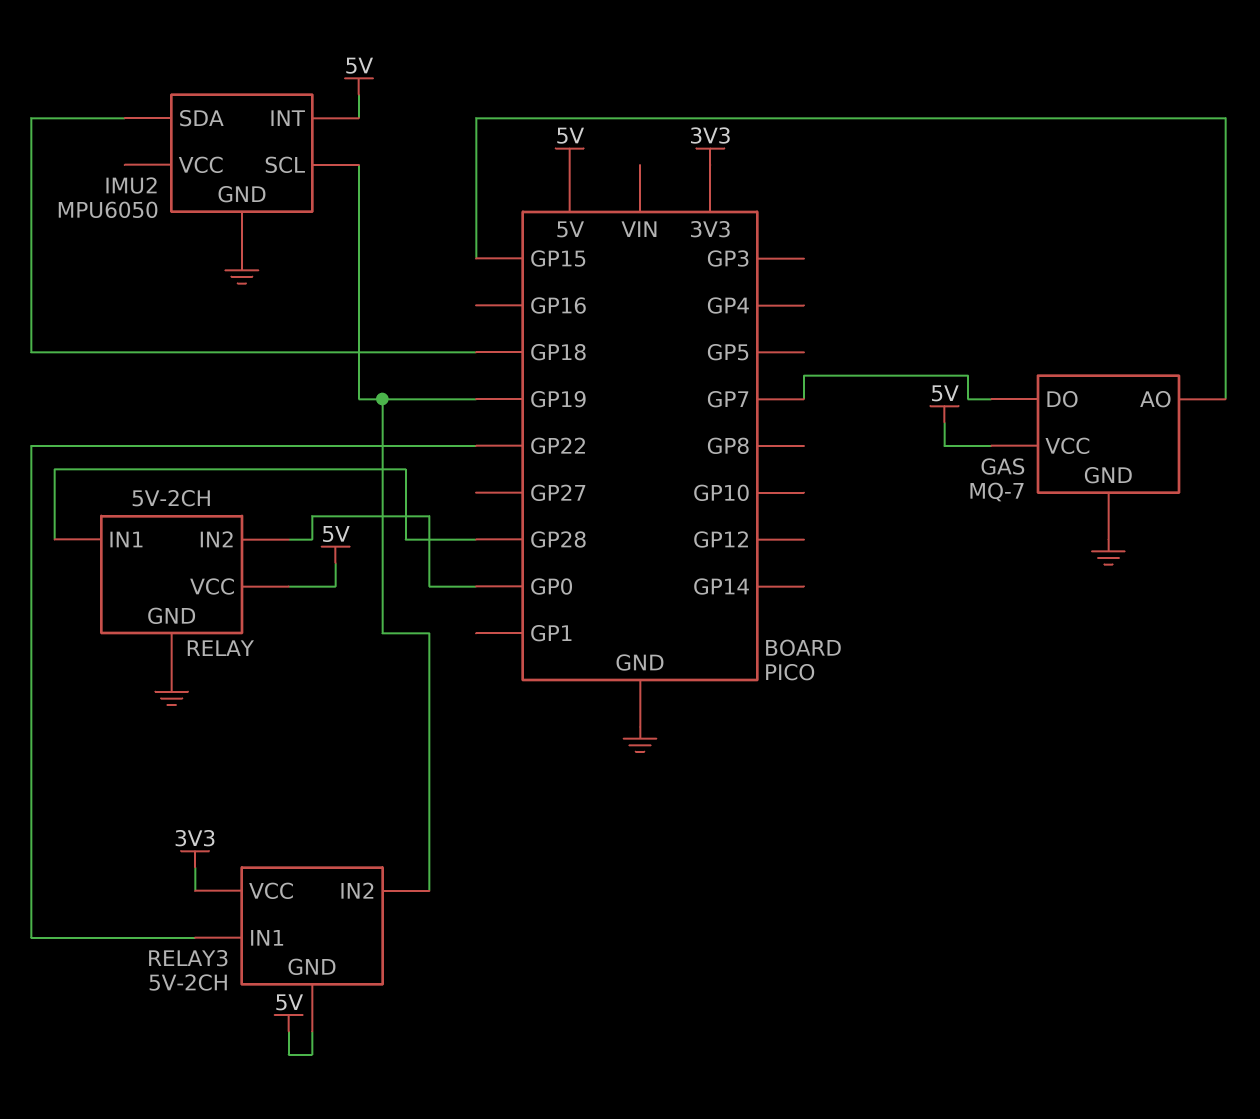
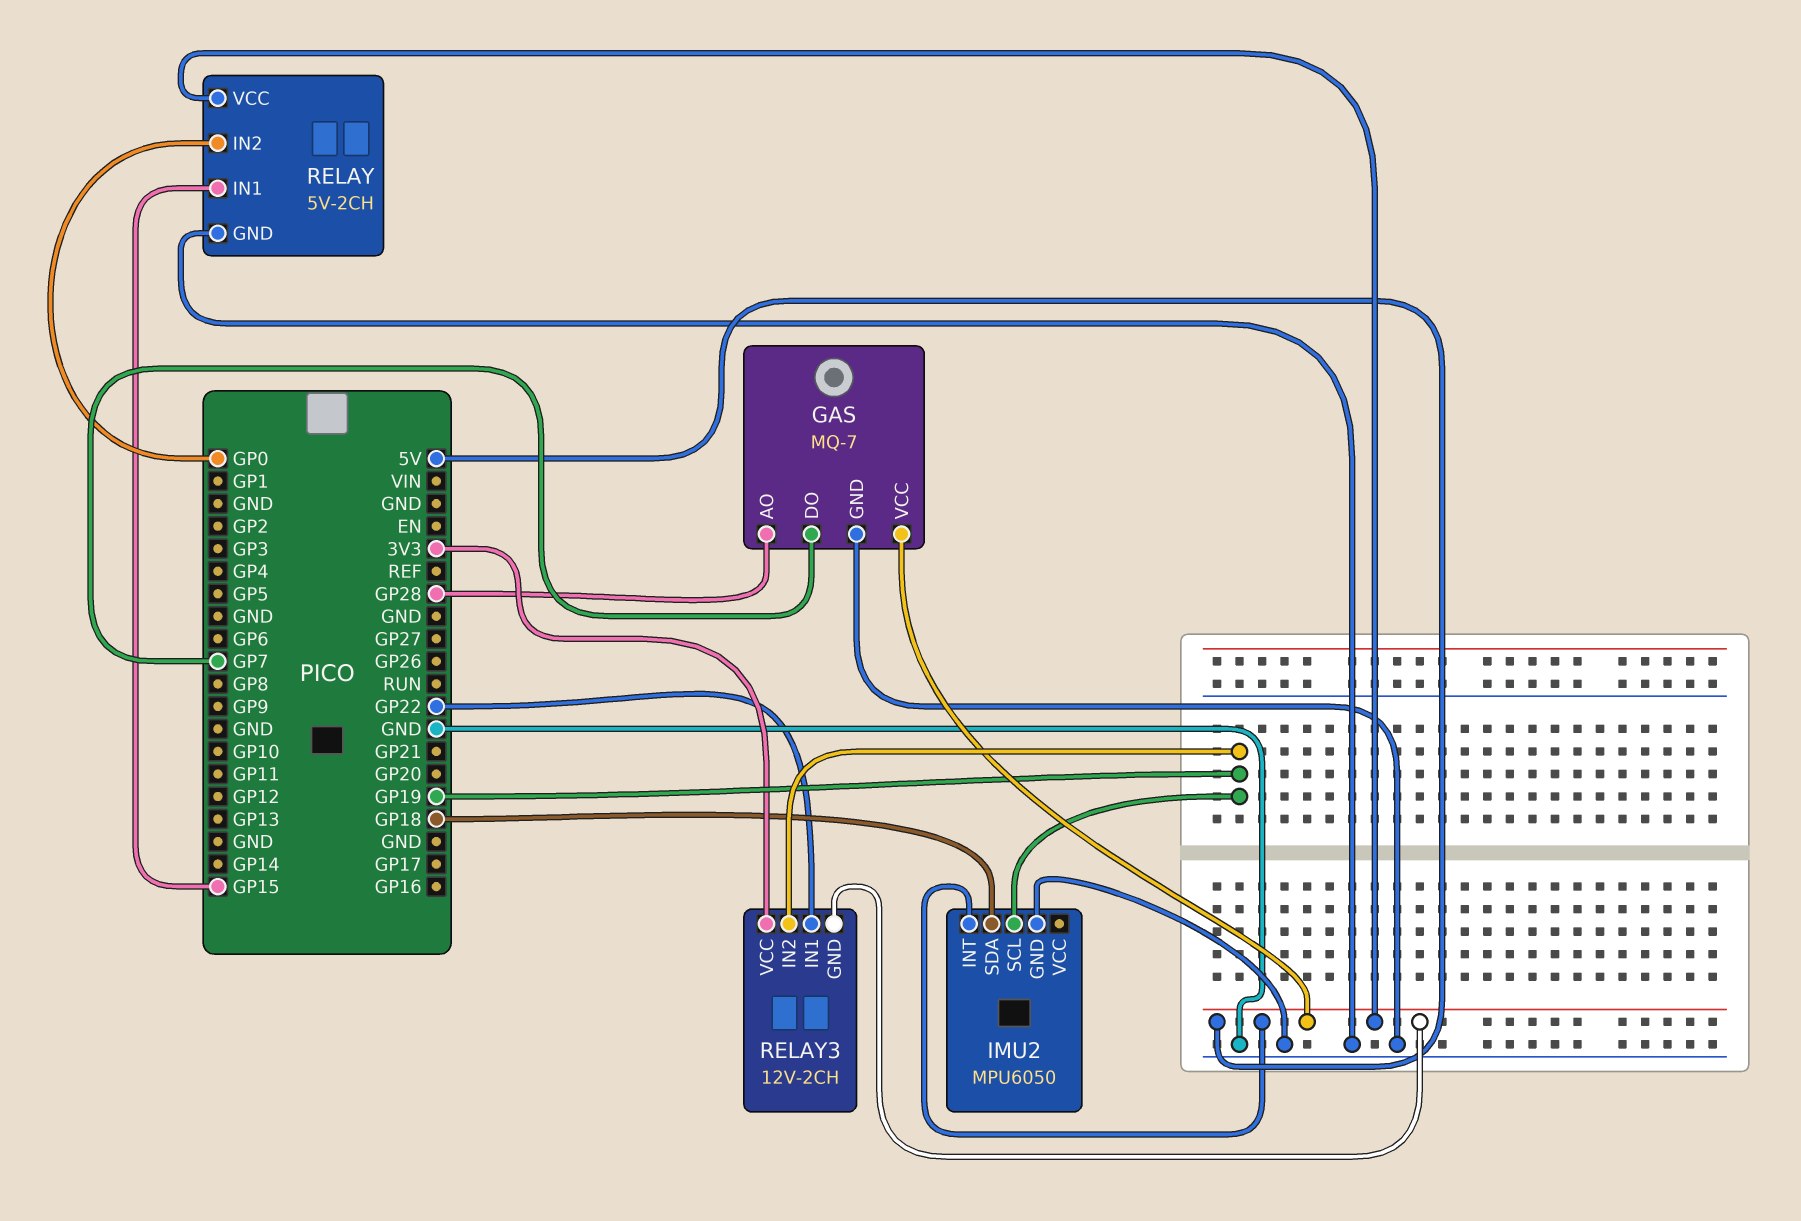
GAS pin AO: GP15 -> GP28
RELAY pin IN1: GP28 -> GP15
RELAY3: 5V-2CH -> 12V-2CH

